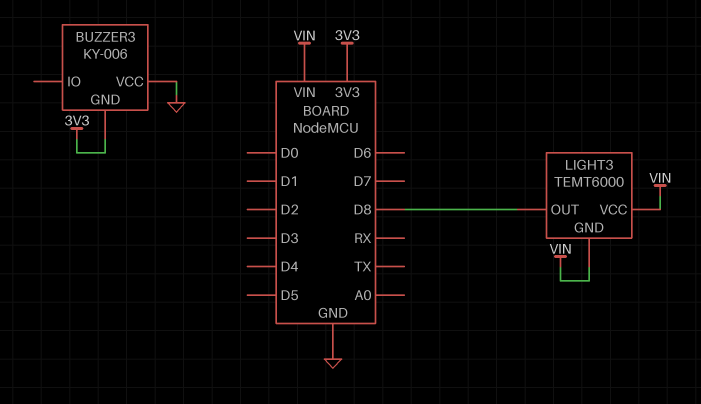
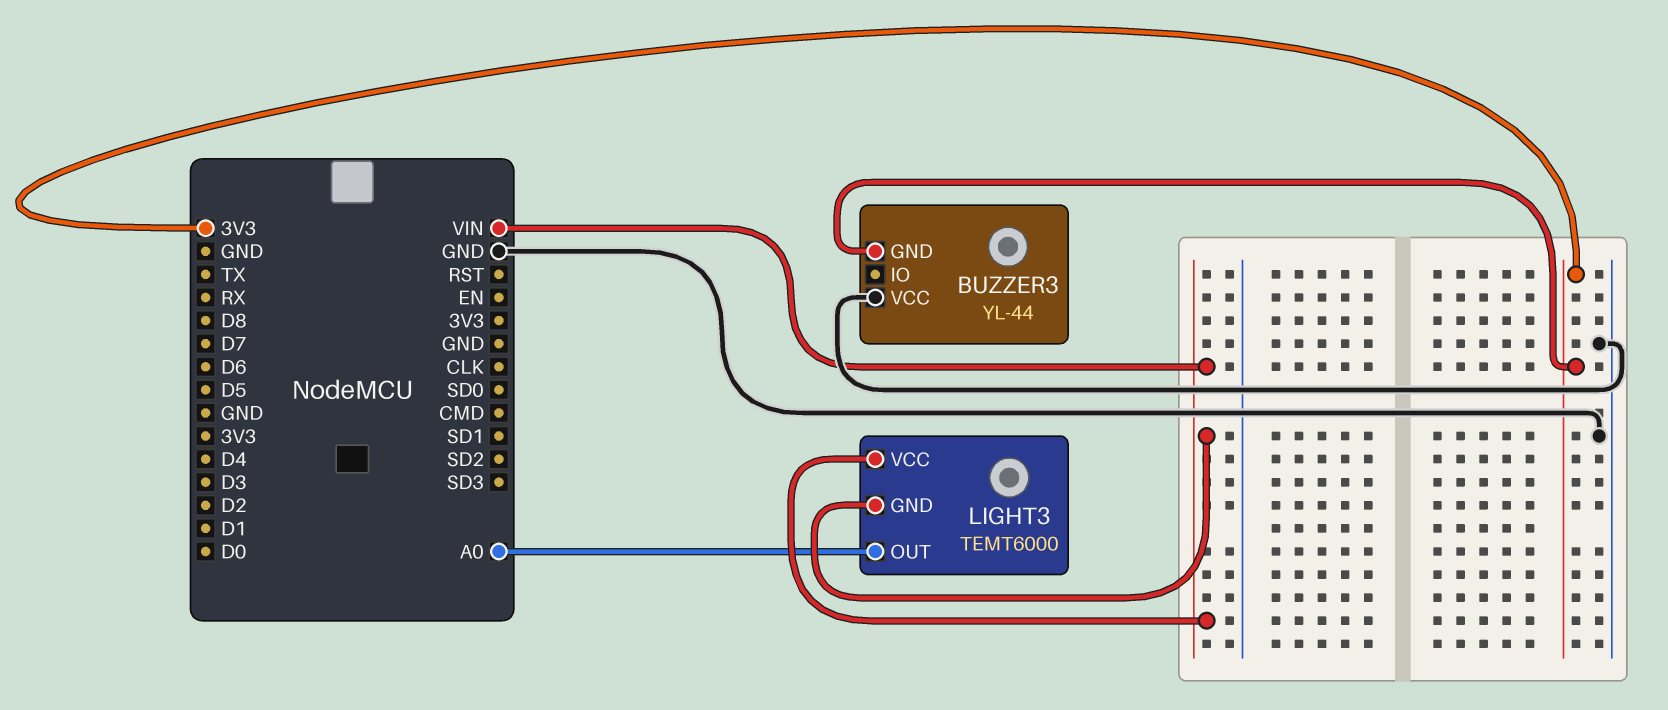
BUZZER3: KY-006 -> YL-44
LIGHT3 pin OUT: D8 -> A0

